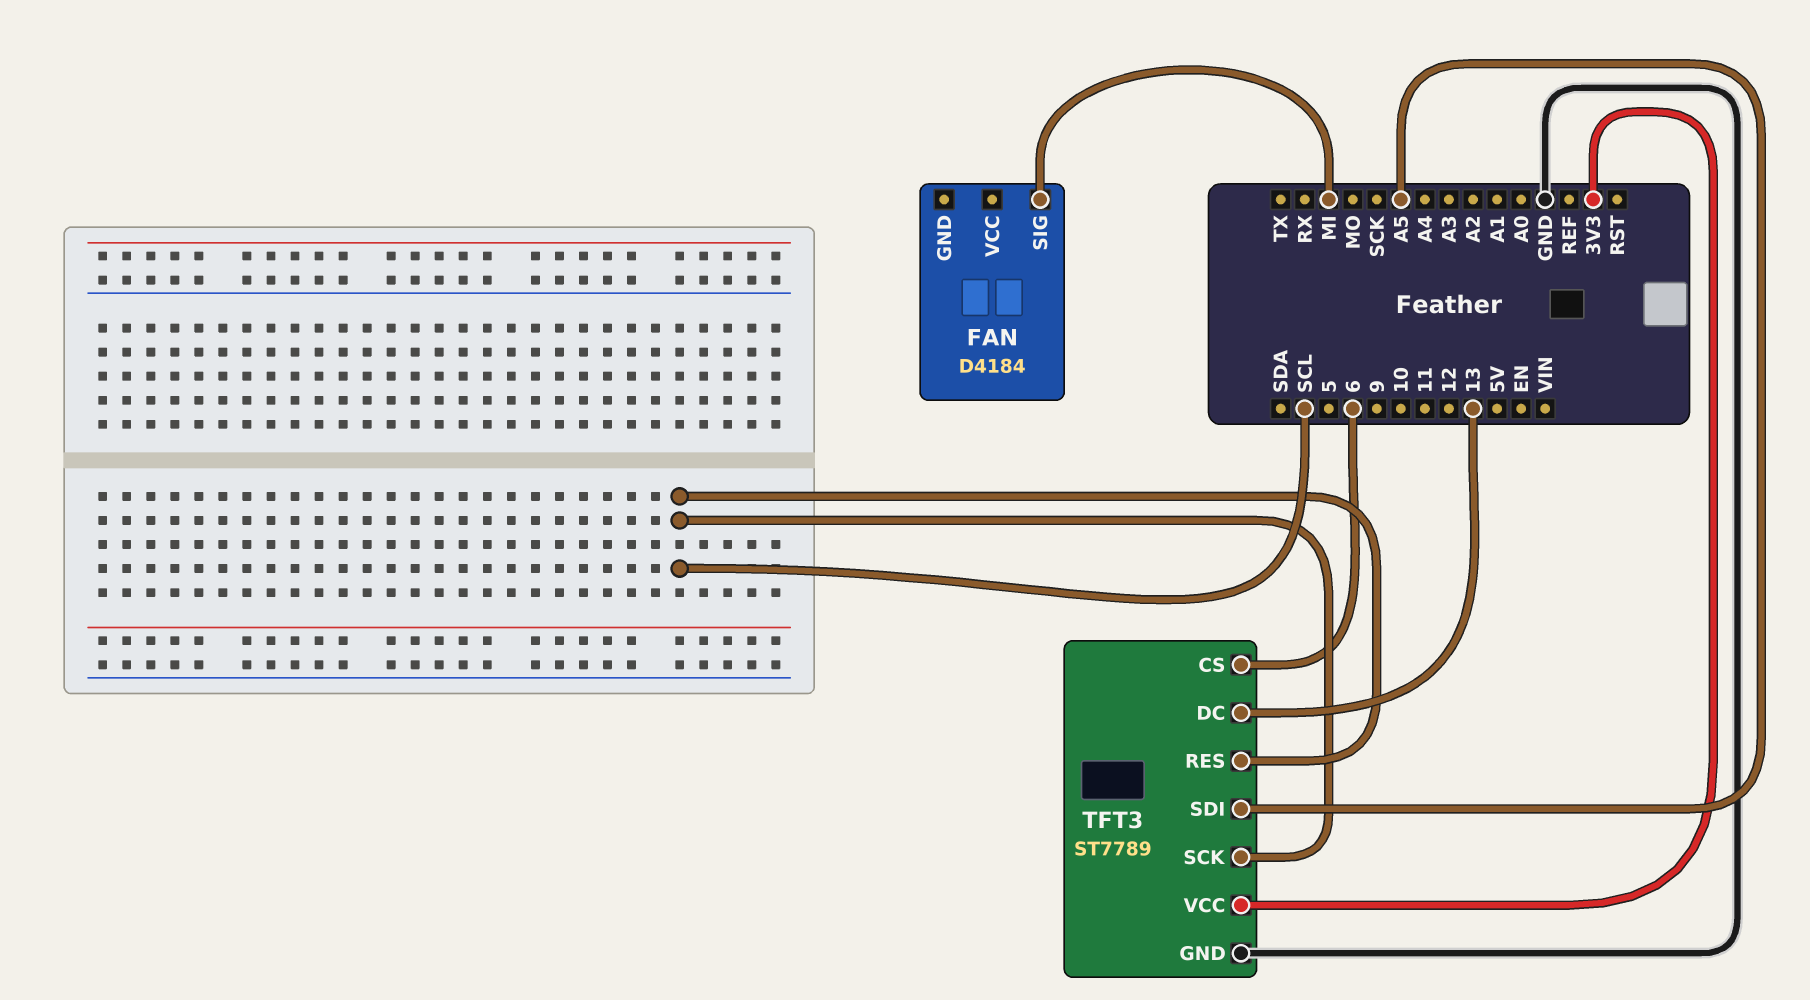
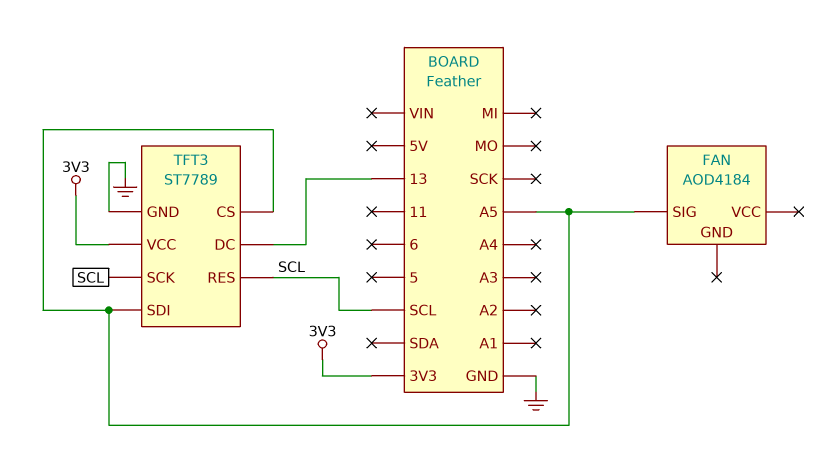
FAN: D4184 -> AOD4184
FAN pin SIG: MI -> A5
TFT3 pin CS: 6 -> A5

